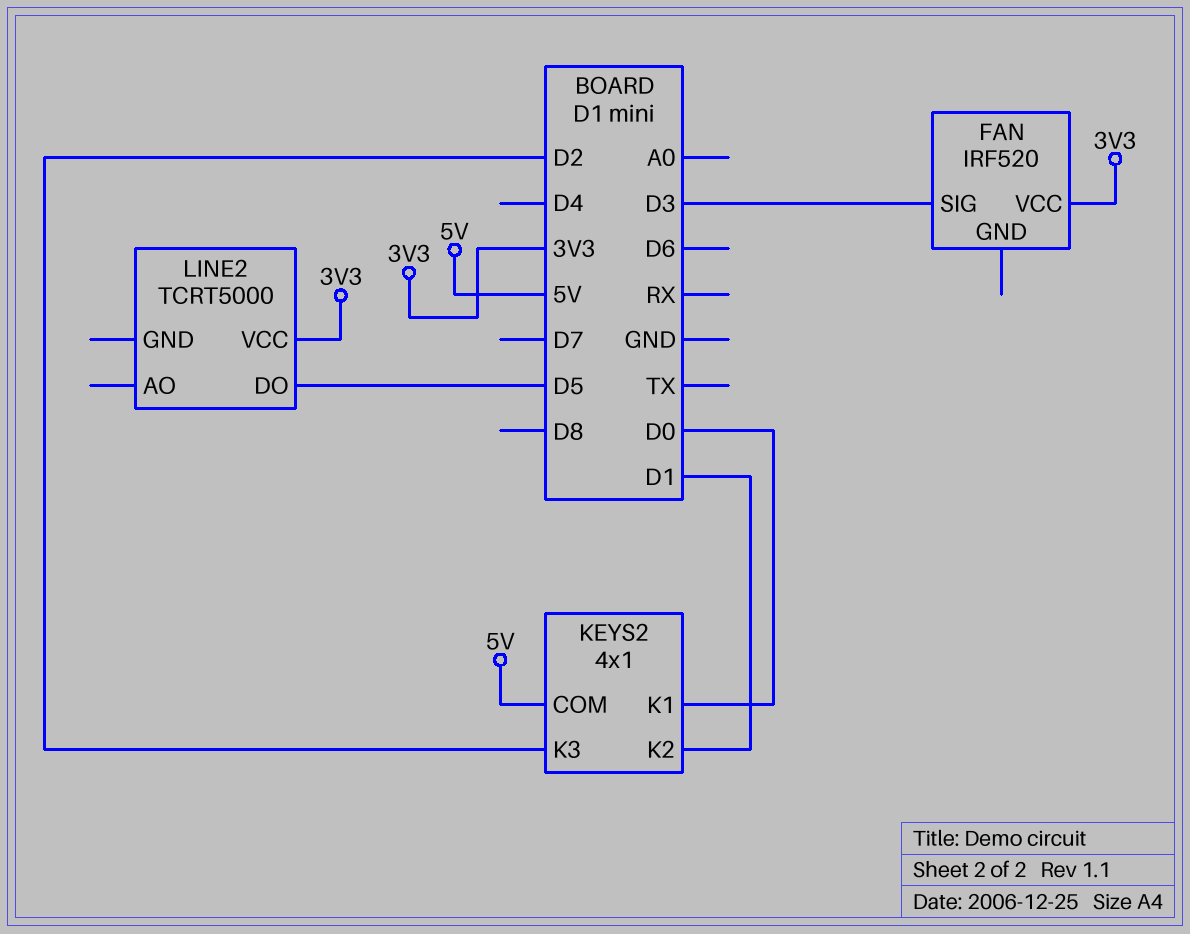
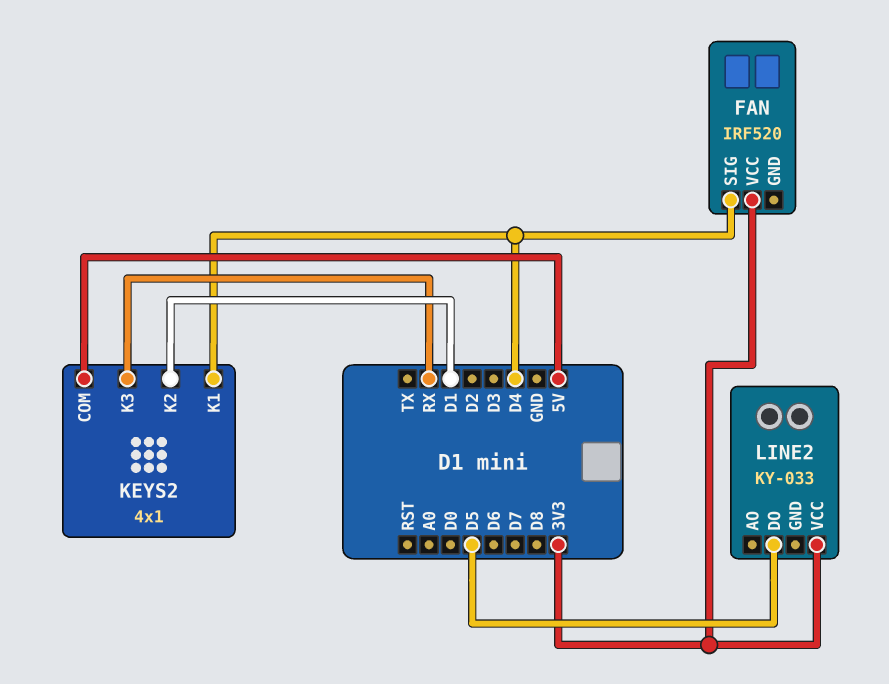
FAN pin SIG: D3 -> D4
KEYS2 pin K1: D0 -> D4
KEYS2 pin K3: D2 -> RX
LINE2: TCRT5000 -> KY-033

